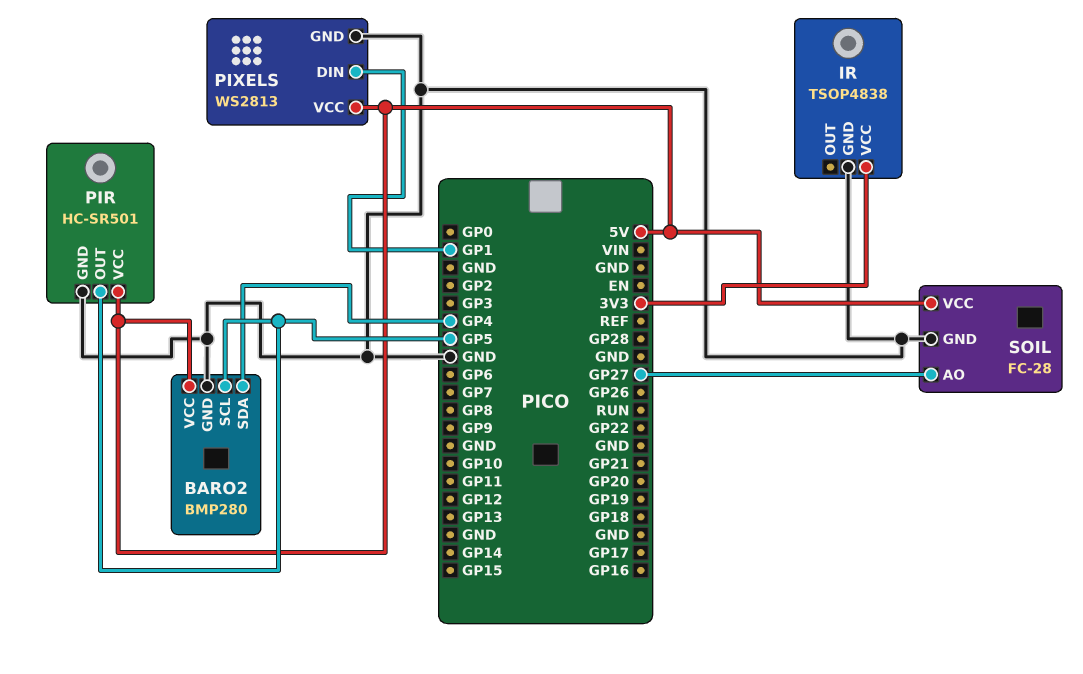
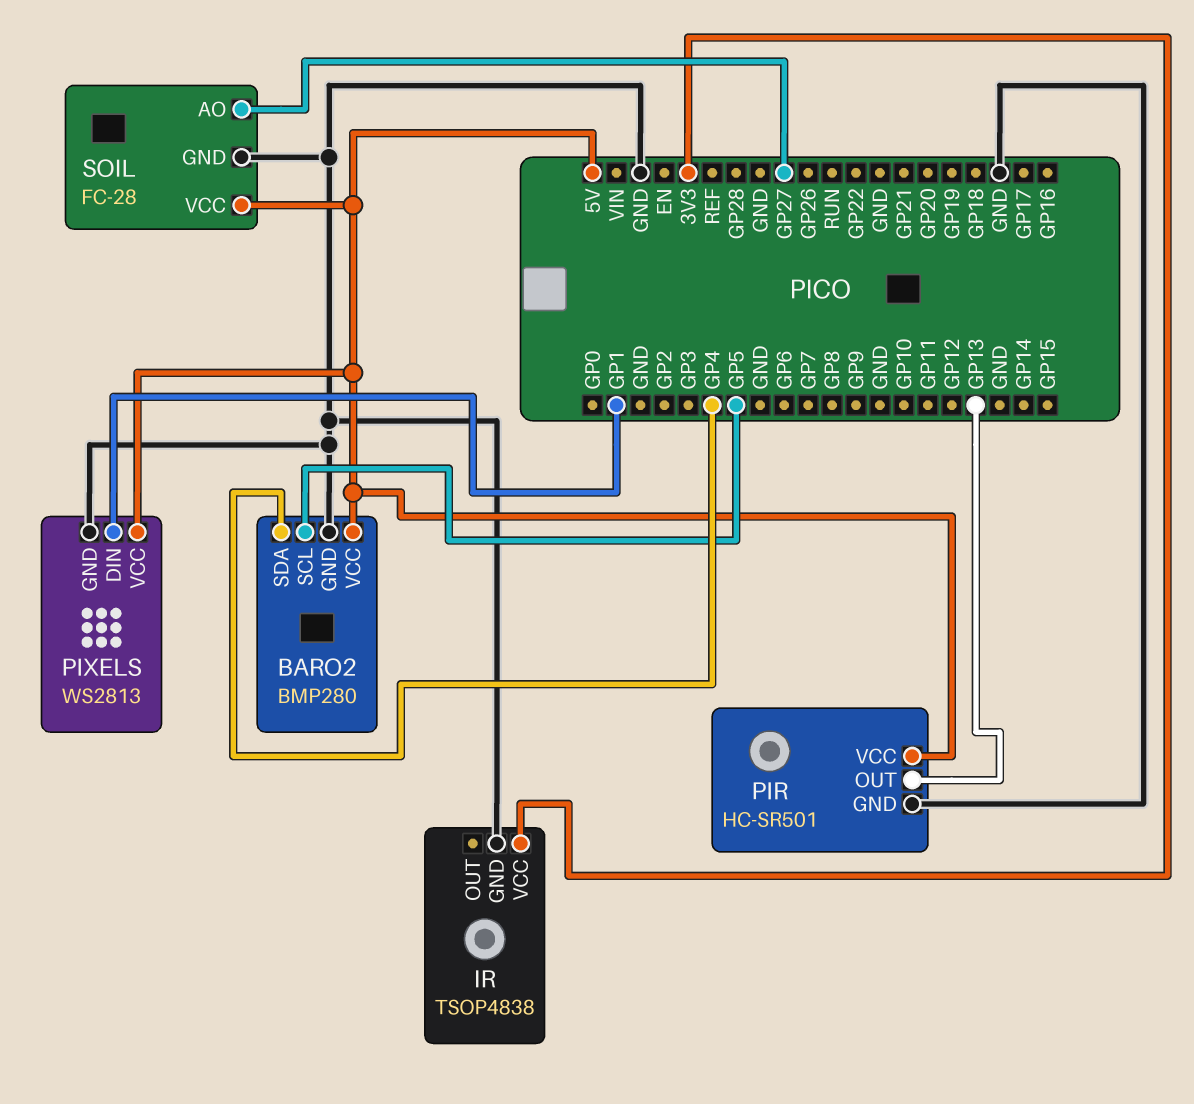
PIR pin OUT: GP5 -> GP13

